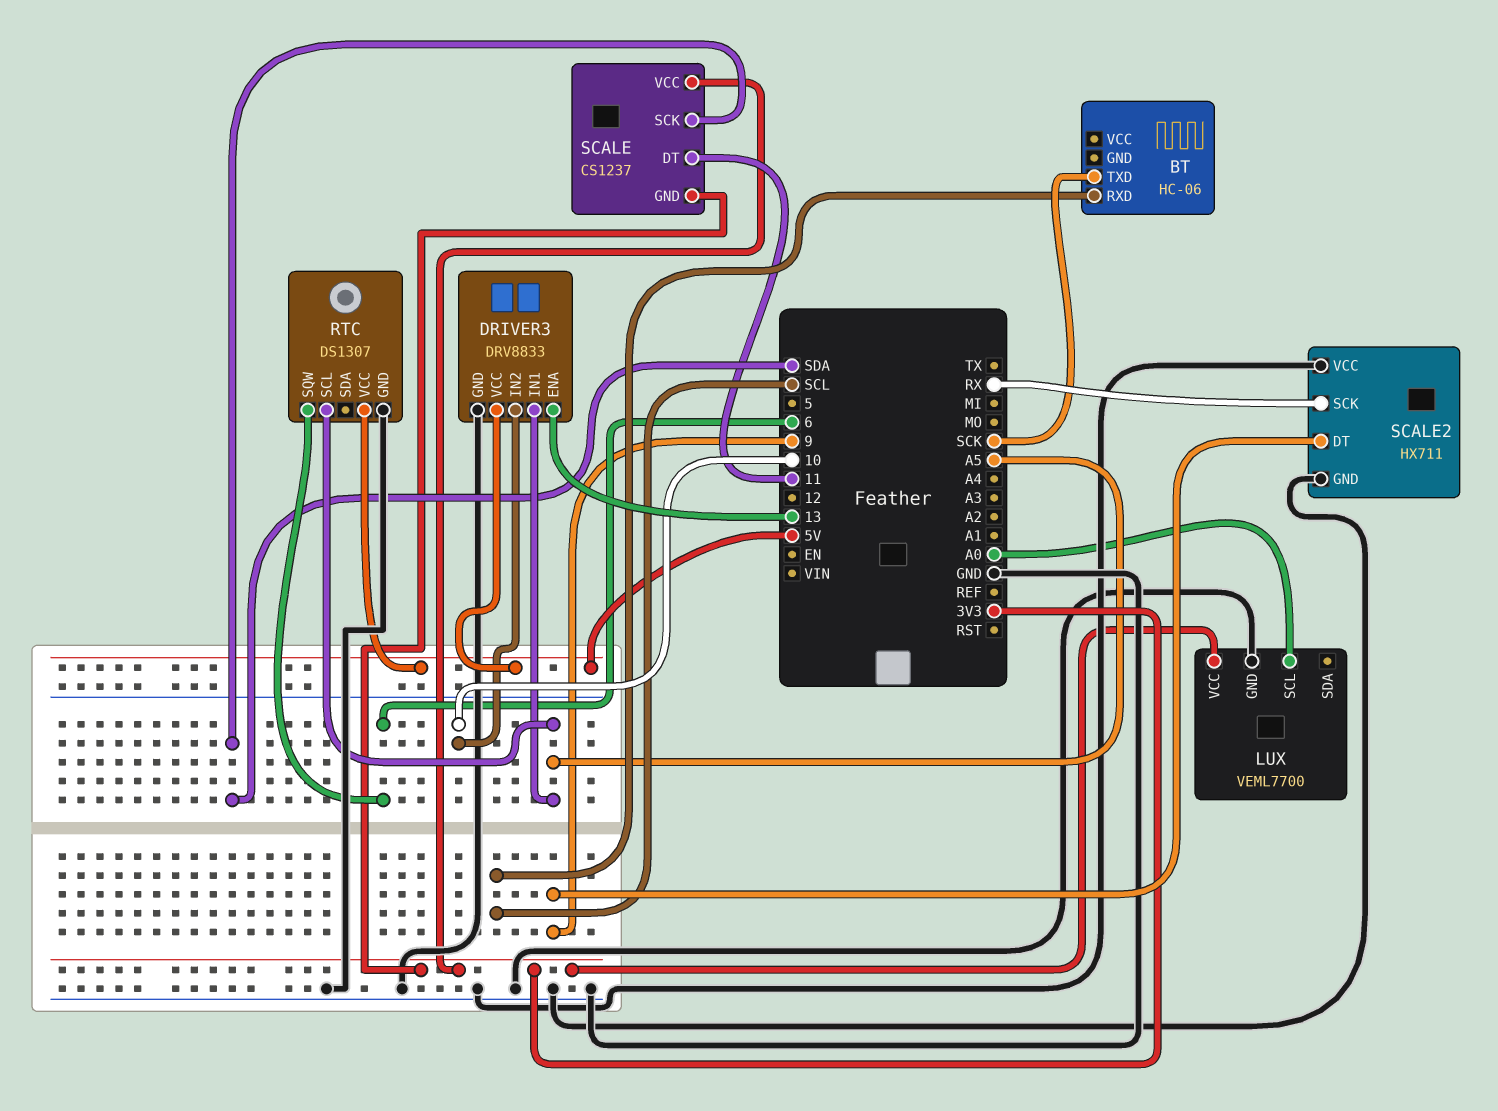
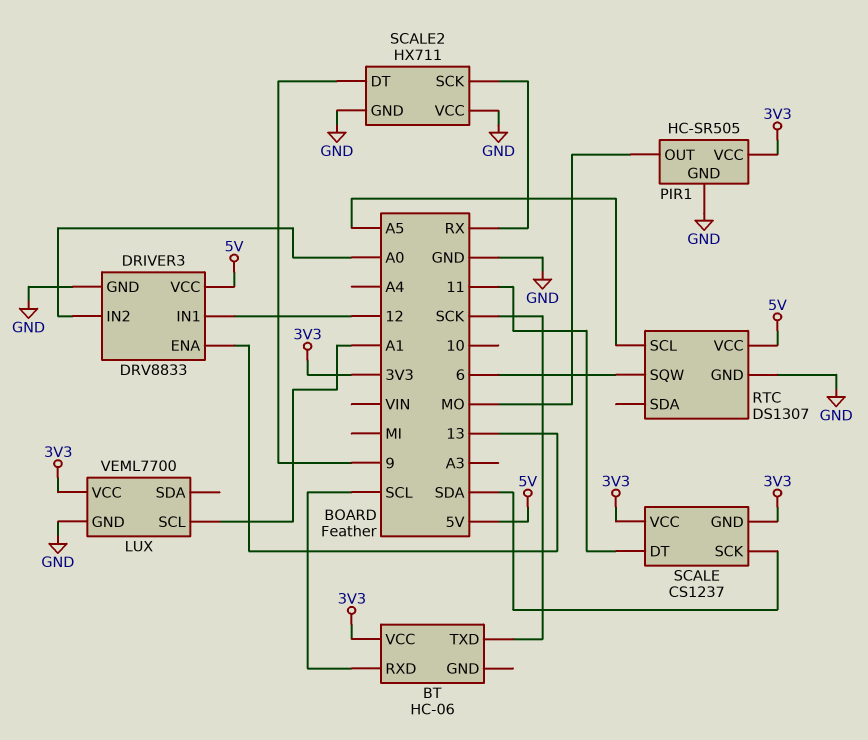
BT pin VCC: none -> 3V3
DRIVER3 pin IN1: A5 -> 12
DRIVER3 pin IN2: 10 -> A0
LUX pin SCL: A0 -> A1
PIR1: none -> HC-SR505
PIR1 pin GND: none -> GND
PIR1 pin OUT: none -> MO
PIR1 pin VCC: none -> 3V3

